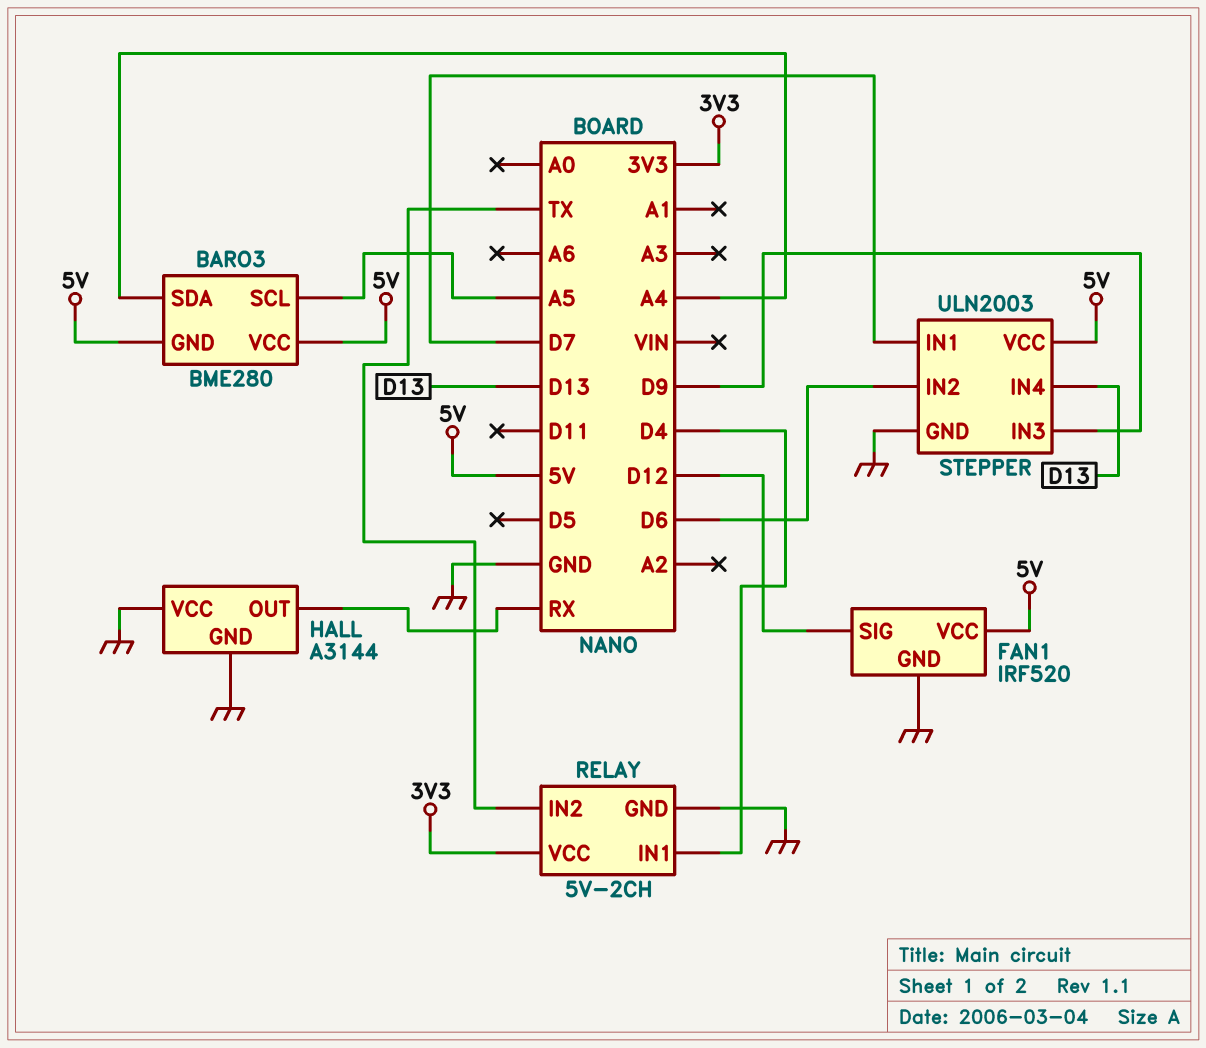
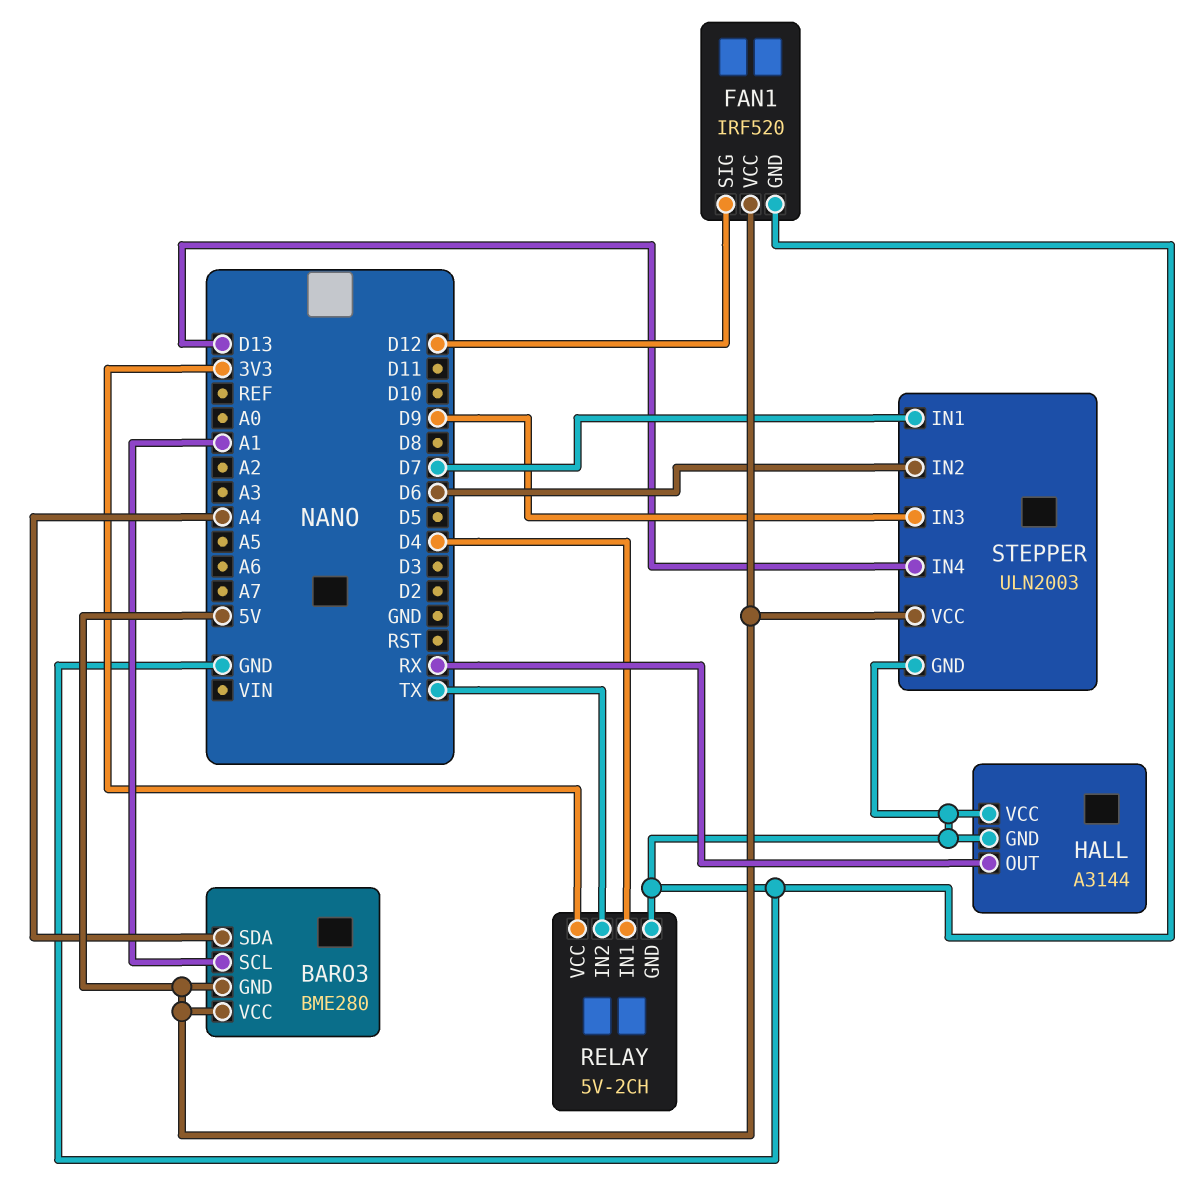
BARO3 pin SCL: A5 -> A1

